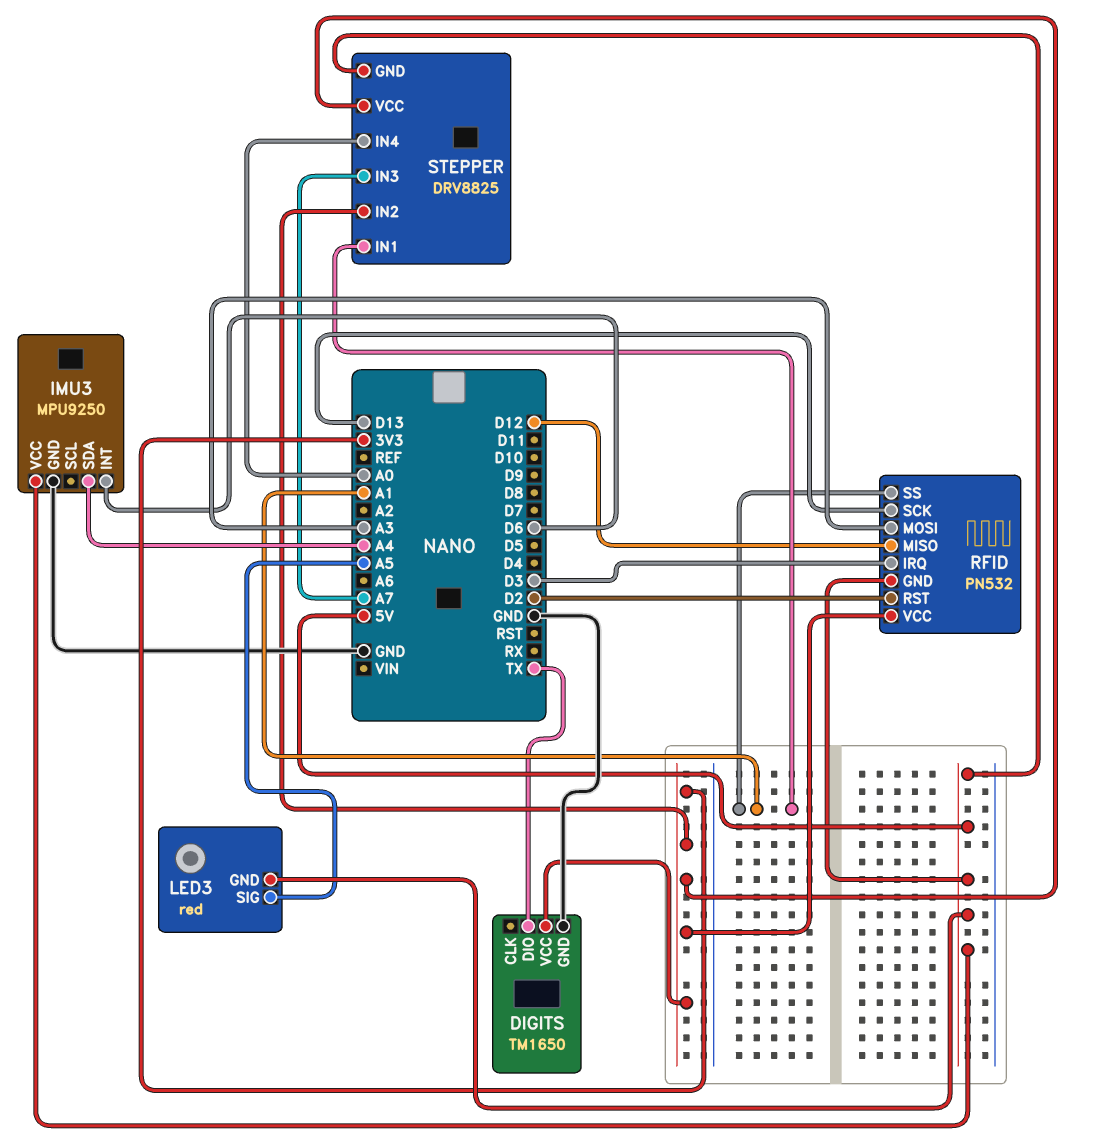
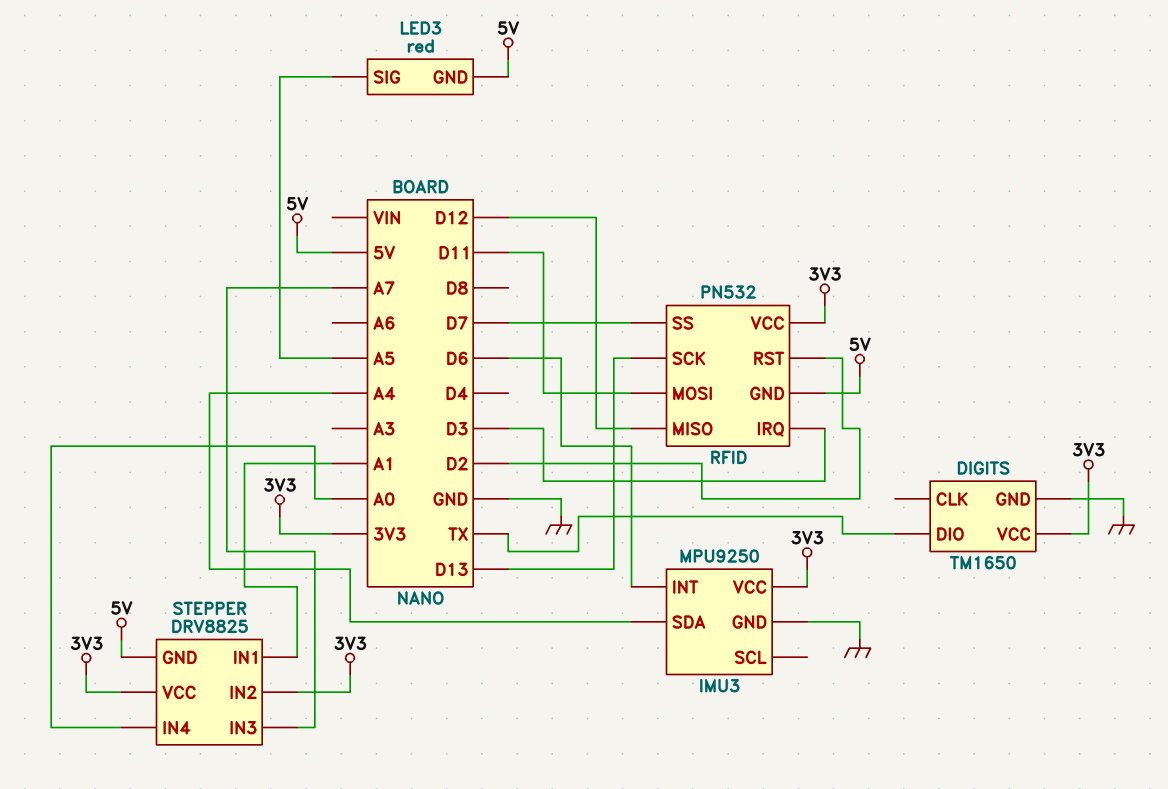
IMU3 pin VCC: 5V -> 3V3
RFID pin MOSI: A3 -> D11
RFID pin SS: A1 -> D7

